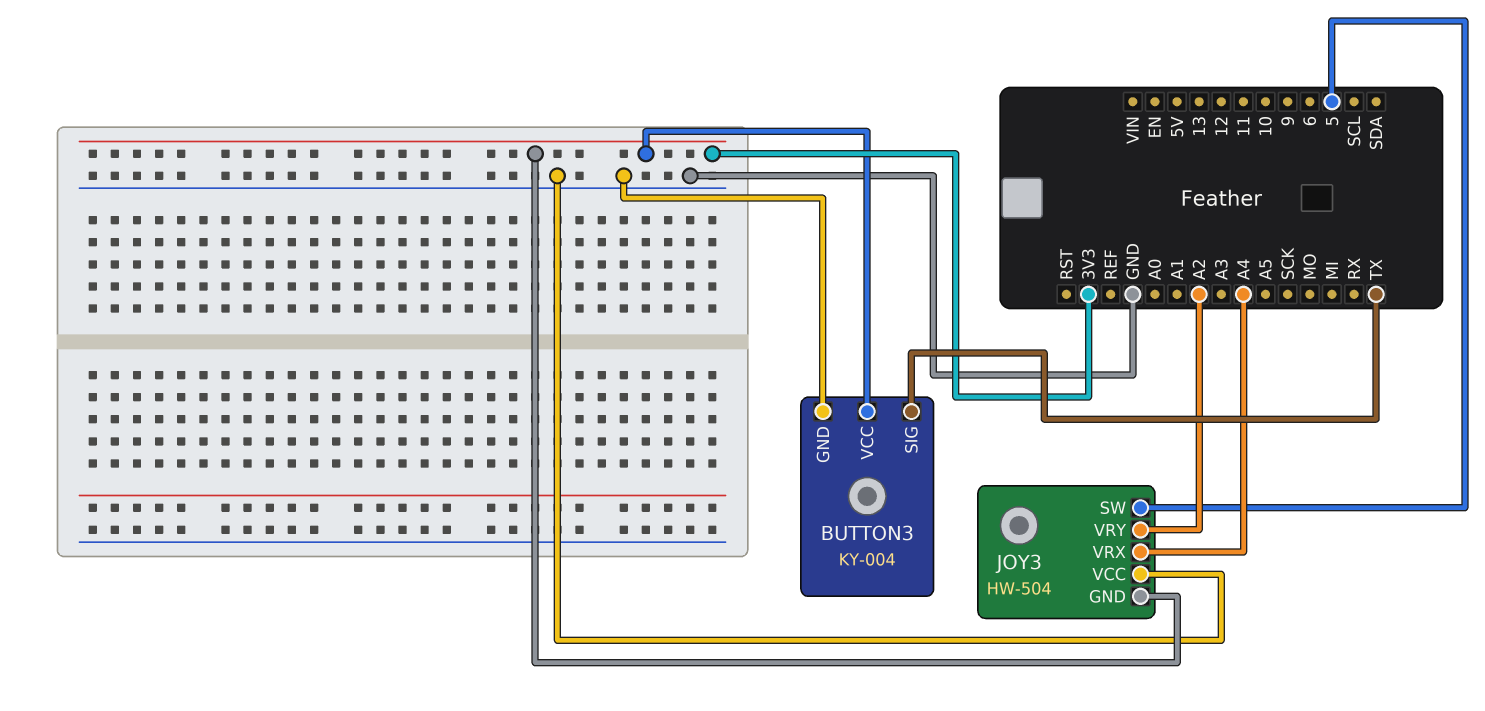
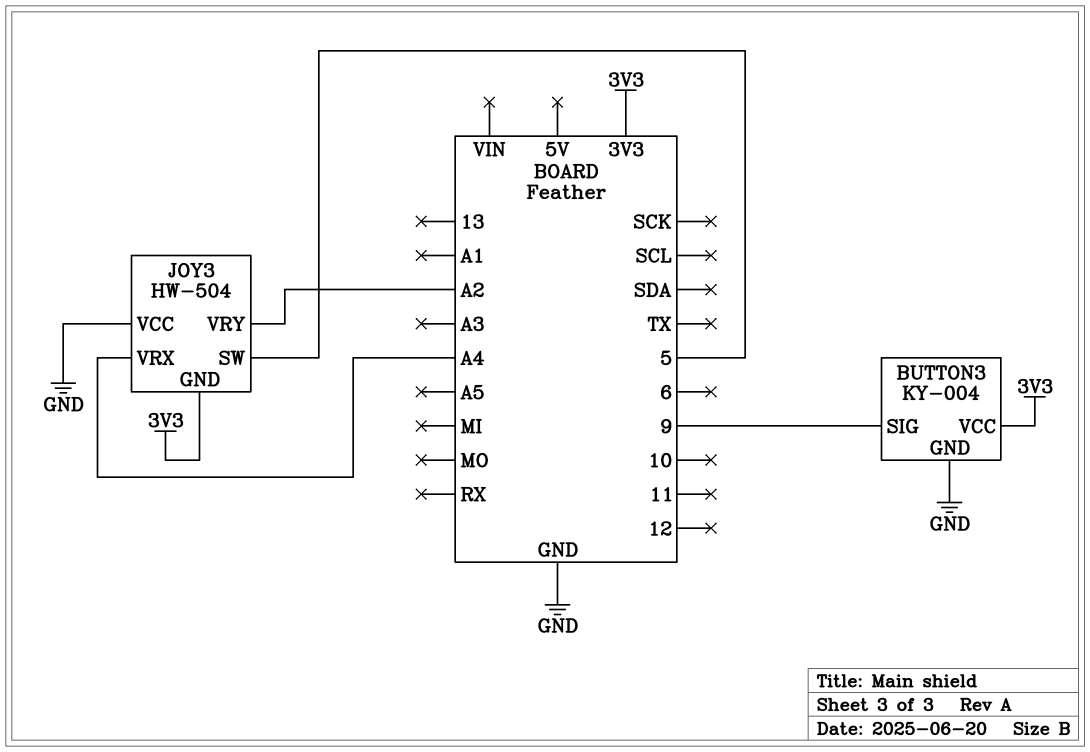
BUTTON3 pin SIG: TX -> 9

